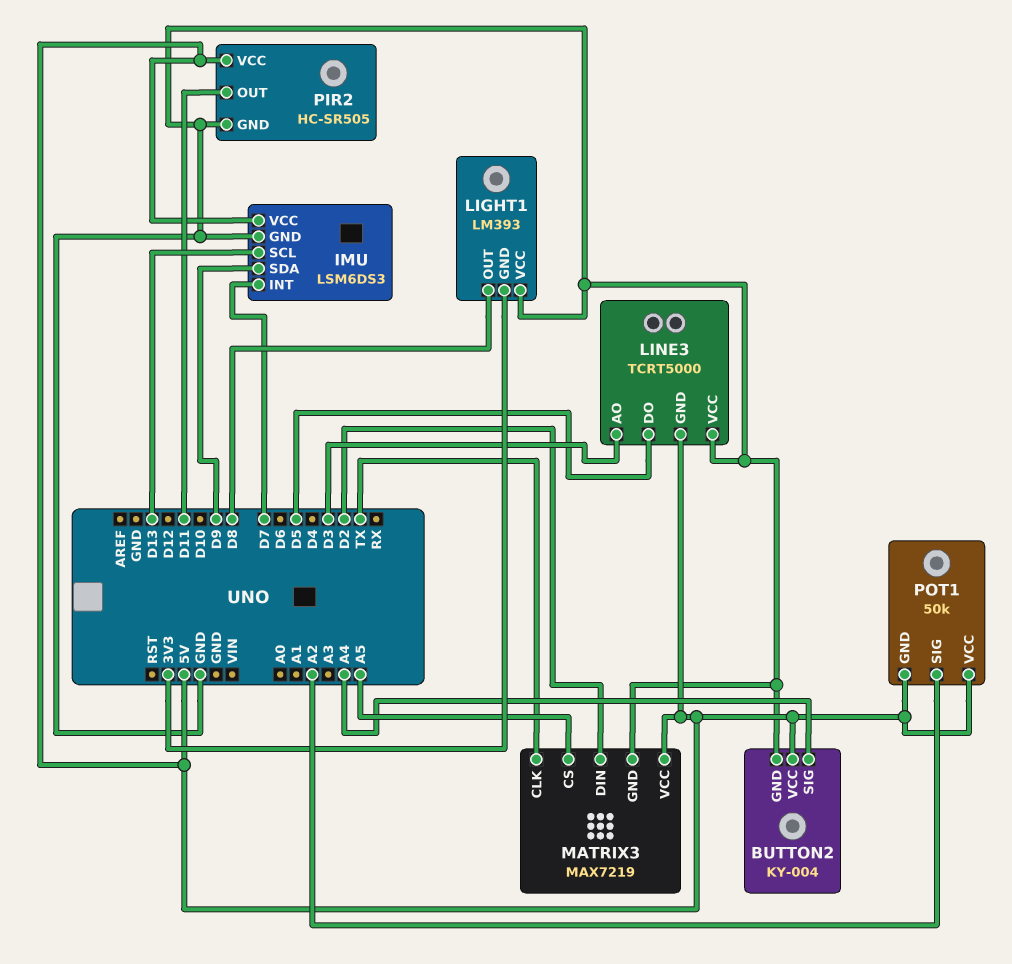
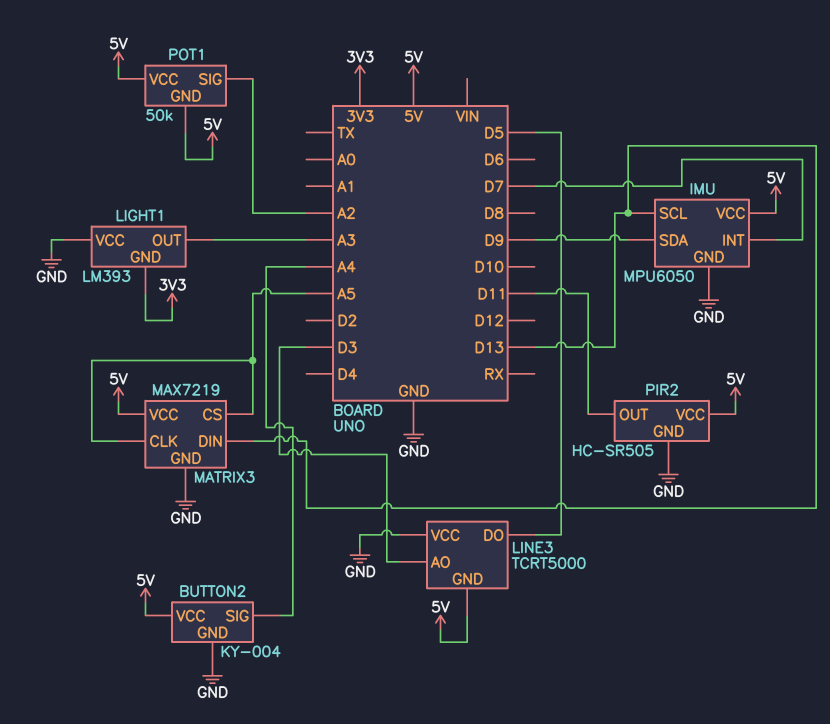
IMU: LSM6DS3 -> MPU6050
LIGHT1 pin OUT: D8 -> A3
MATRIX3 pin CLK: TX -> A5
MATRIX3 pin DIN: D2 -> D13

